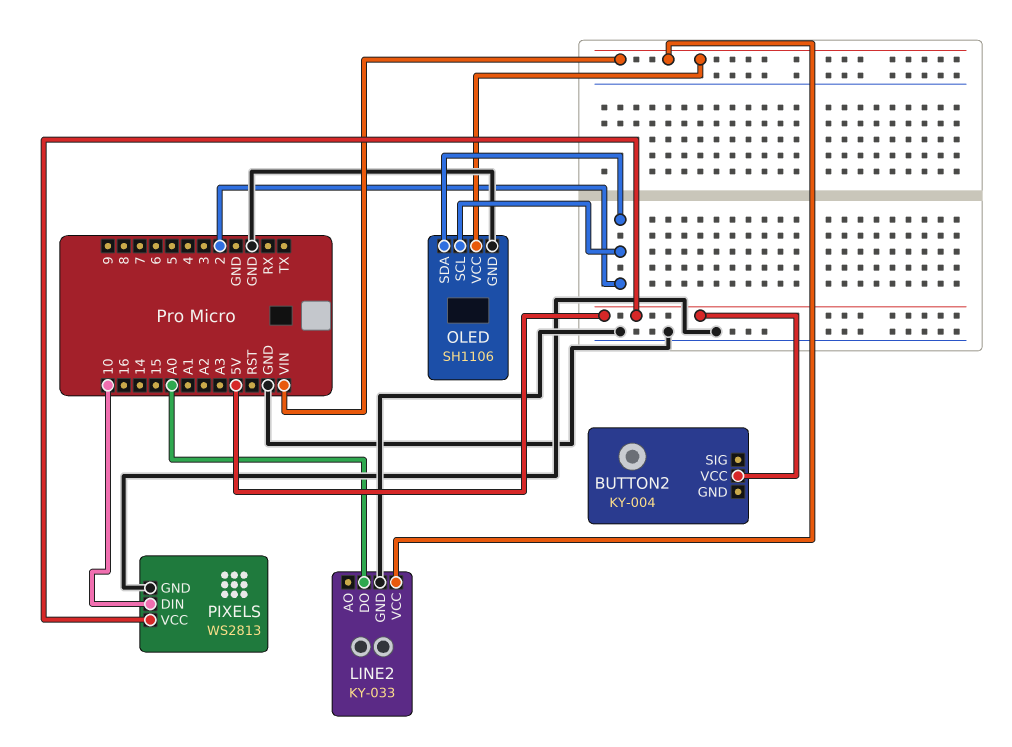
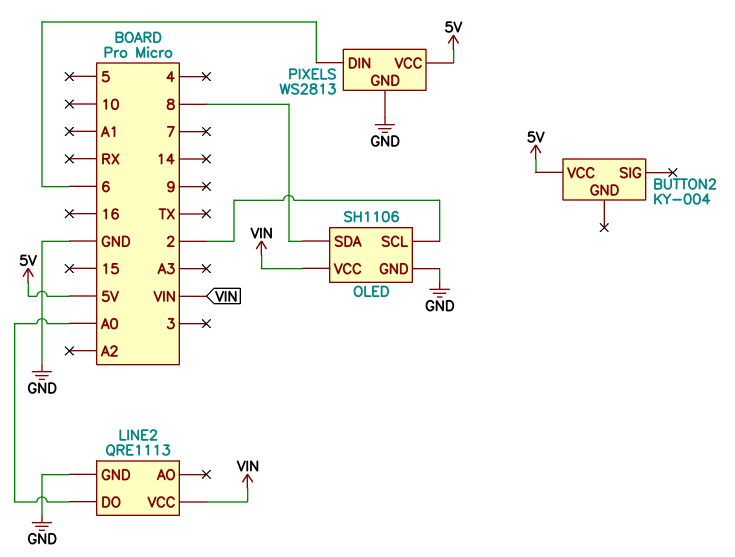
LINE2: KY-033 -> QRE1113
OLED pin SDA: 2 -> 8
PIXELS pin DIN: 10 -> 6

